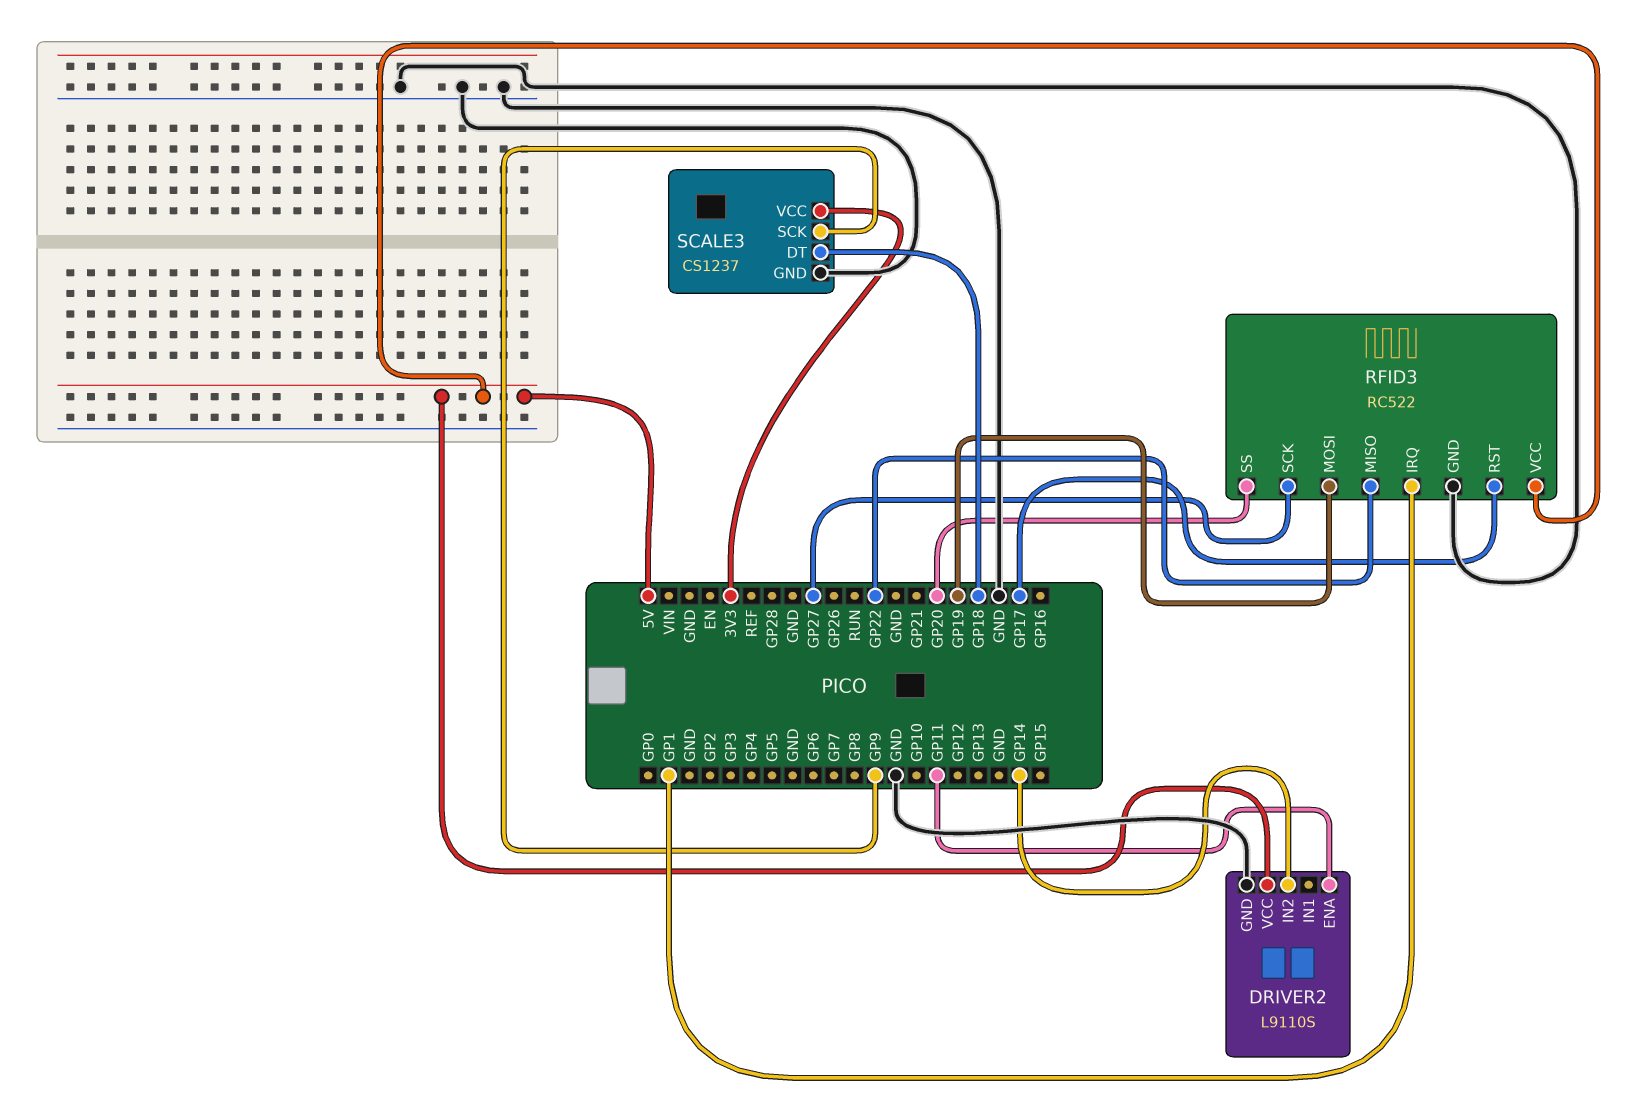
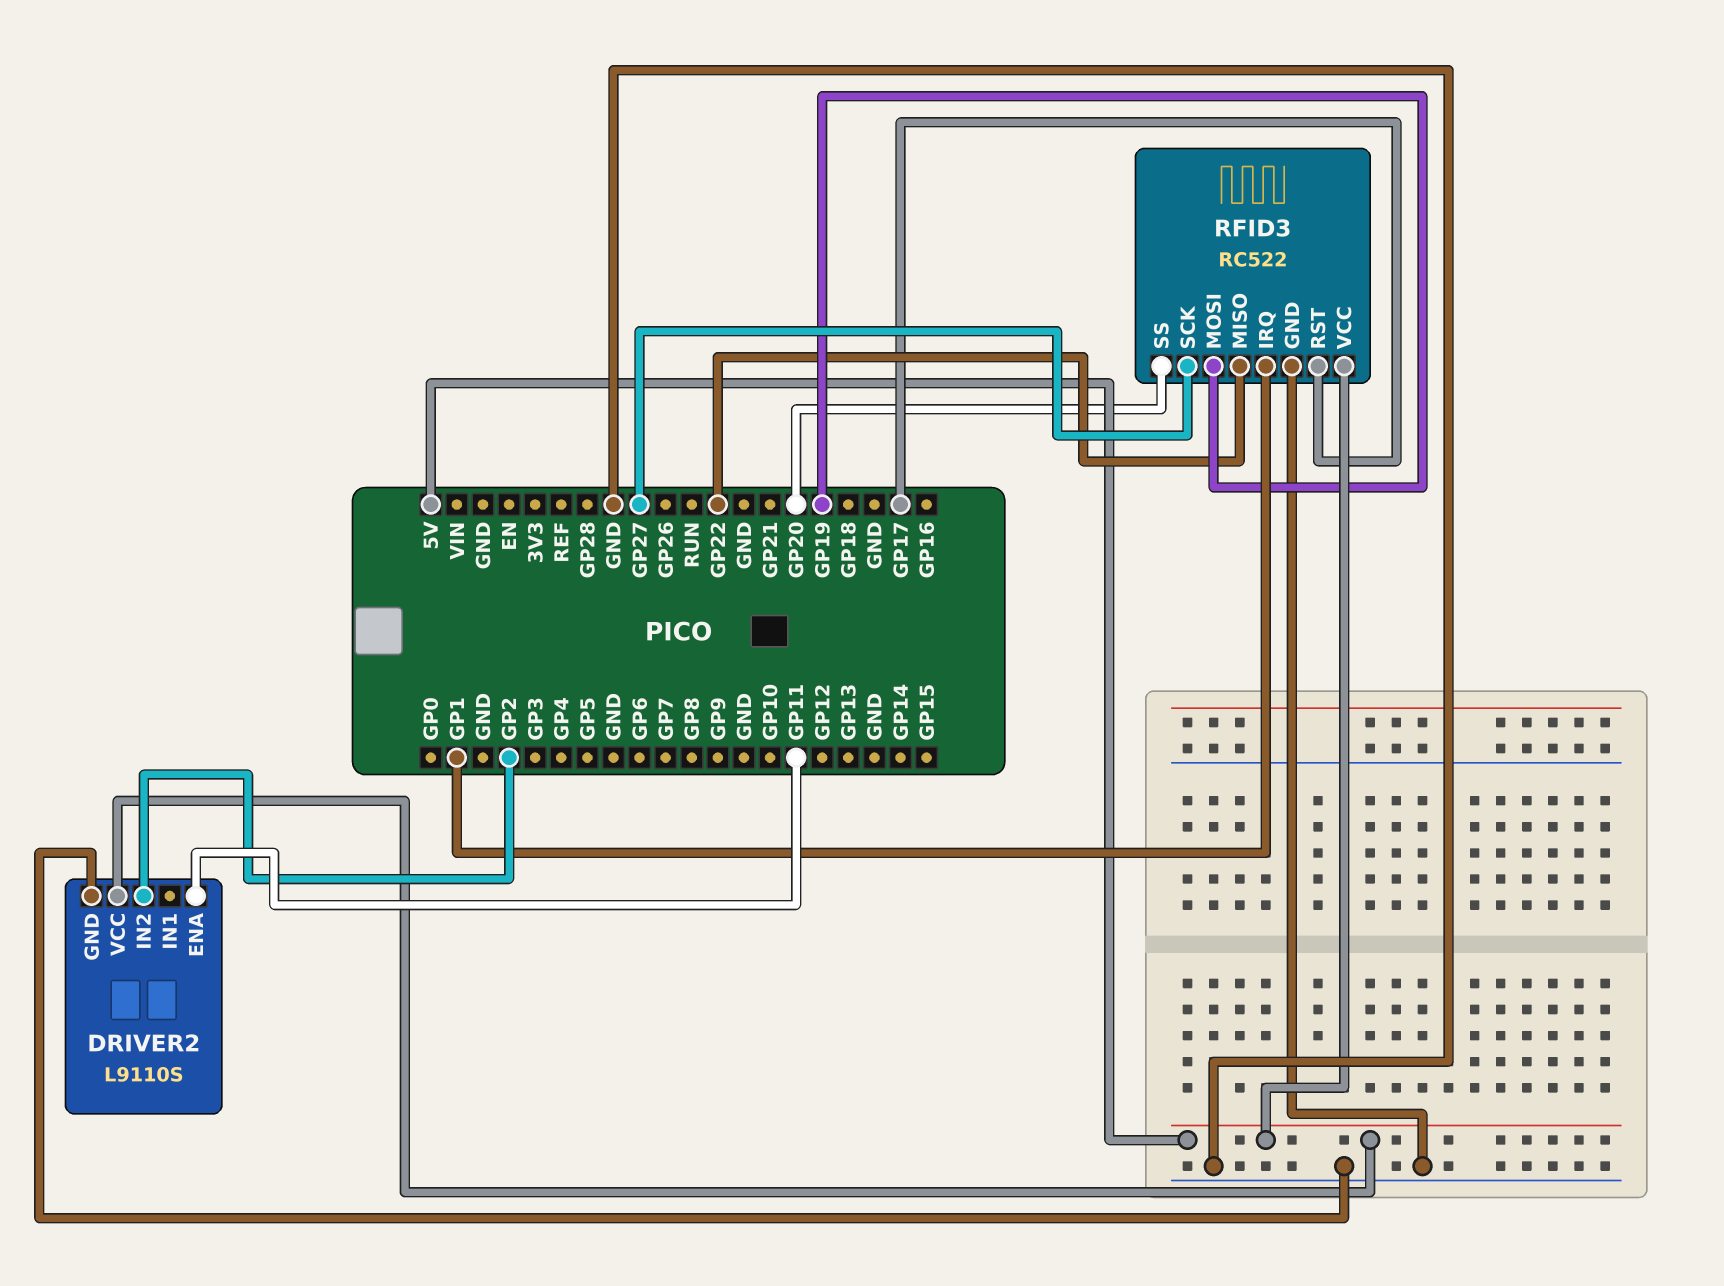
DRIVER2 pin IN2: GP14 -> GP2
SCALE3: CS1237 -> none
SCALE3 pin DT: GP18 -> none
SCALE3 pin GND: GND -> none
SCALE3 pin SCK: GP9 -> none
SCALE3 pin VCC: 3V3 -> none

